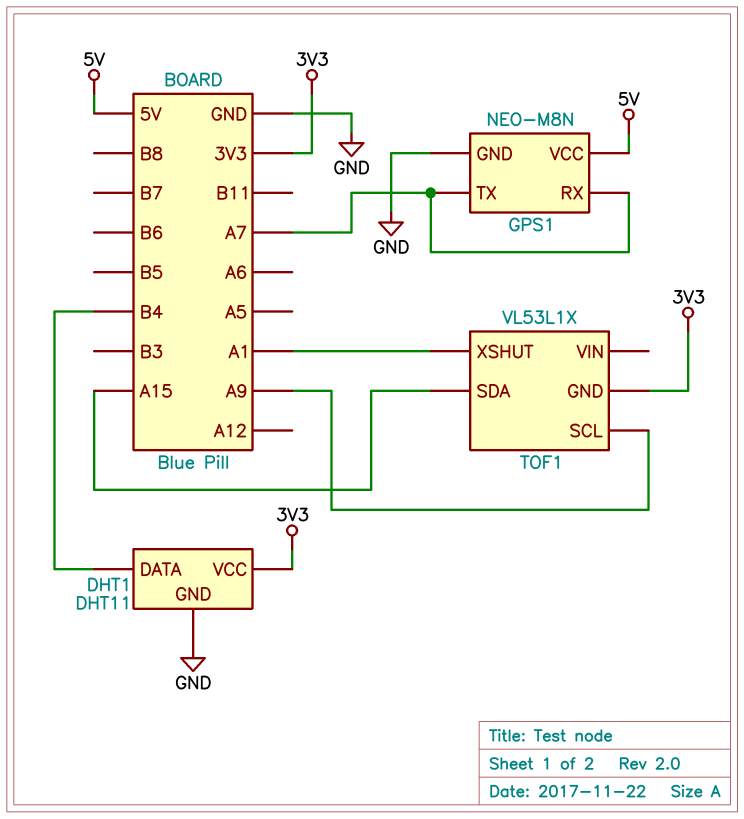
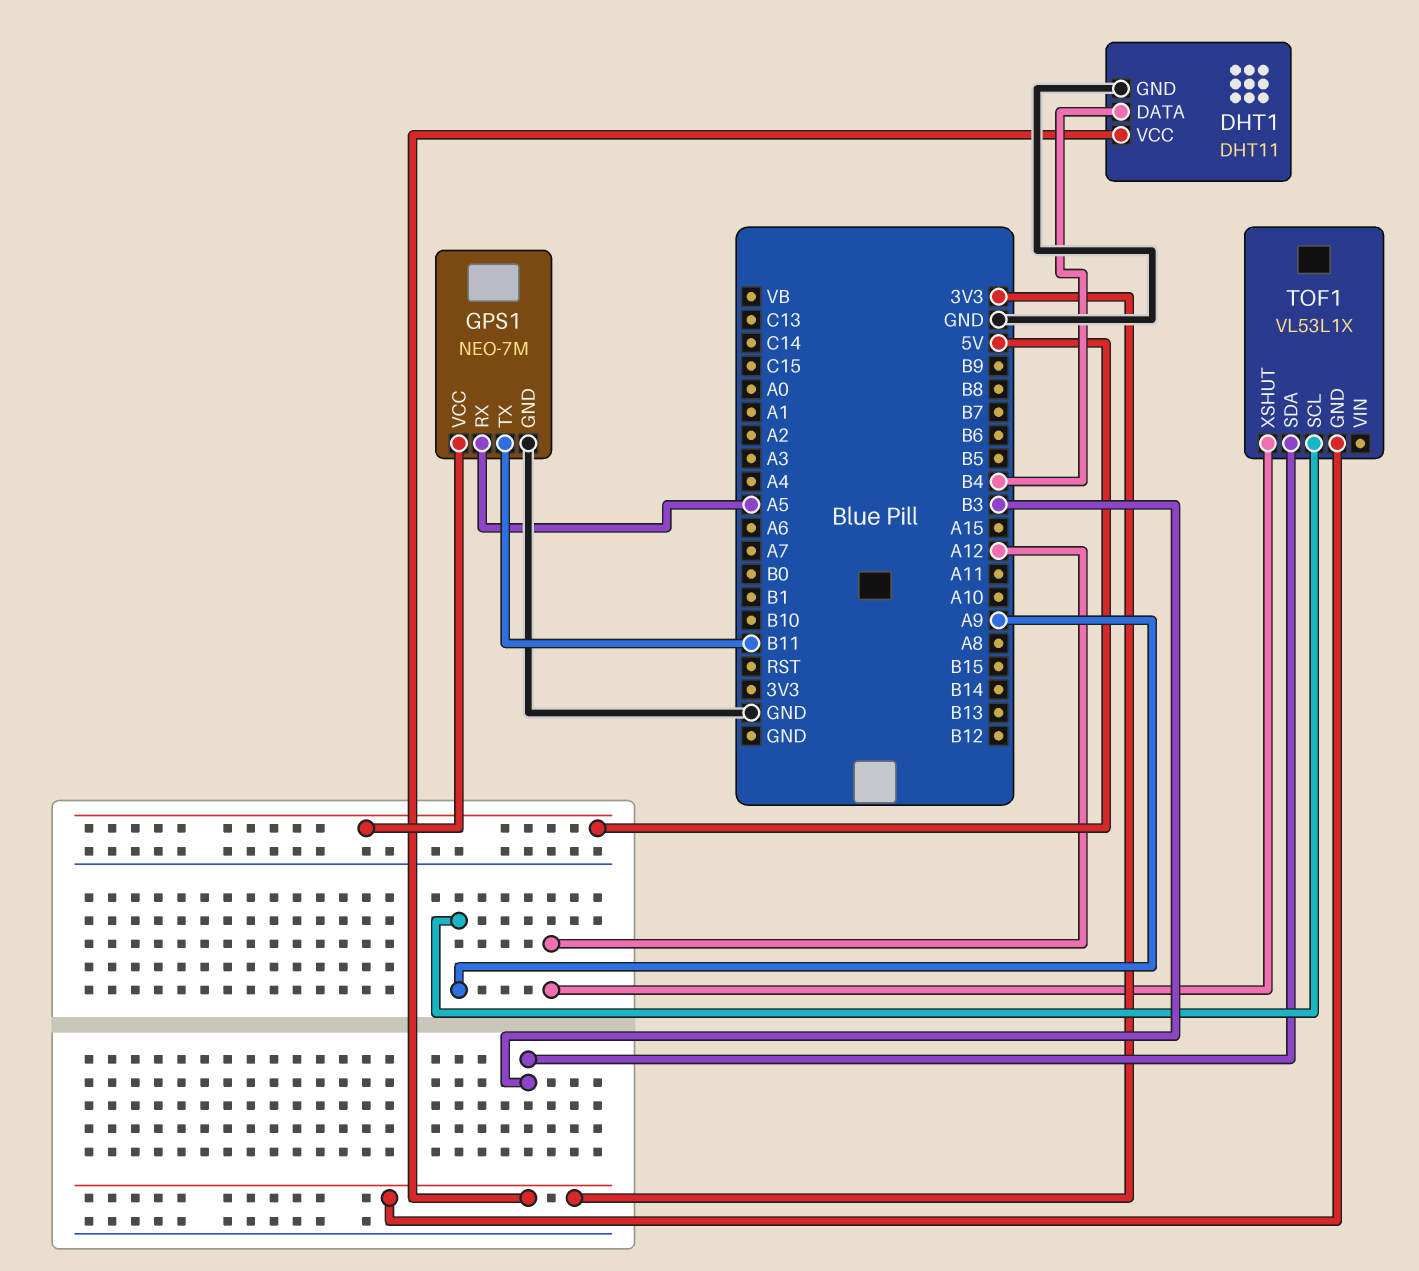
GPS1: NEO-M8N -> NEO-7M
GPS1 pin RX: A7 -> A5
GPS1 pin TX: A7 -> B11
TOF1 pin SDA: A15 -> B3
TOF1 pin XSHUT: A1 -> A12

